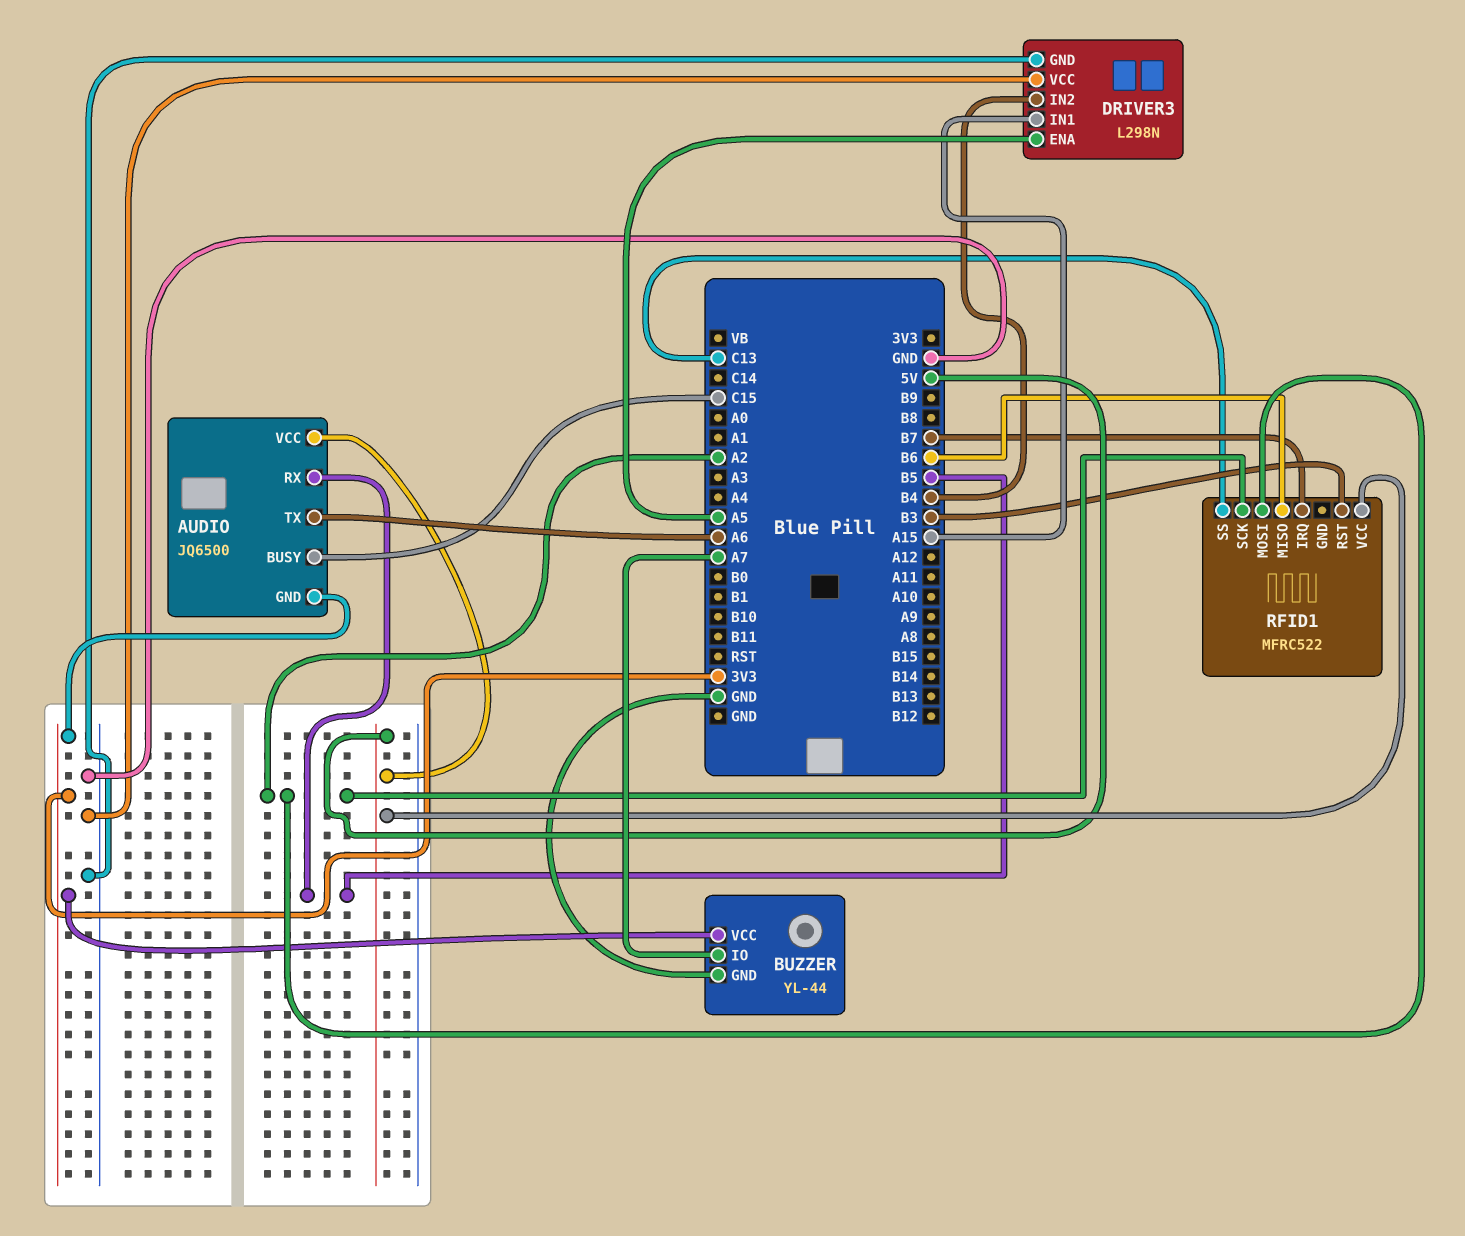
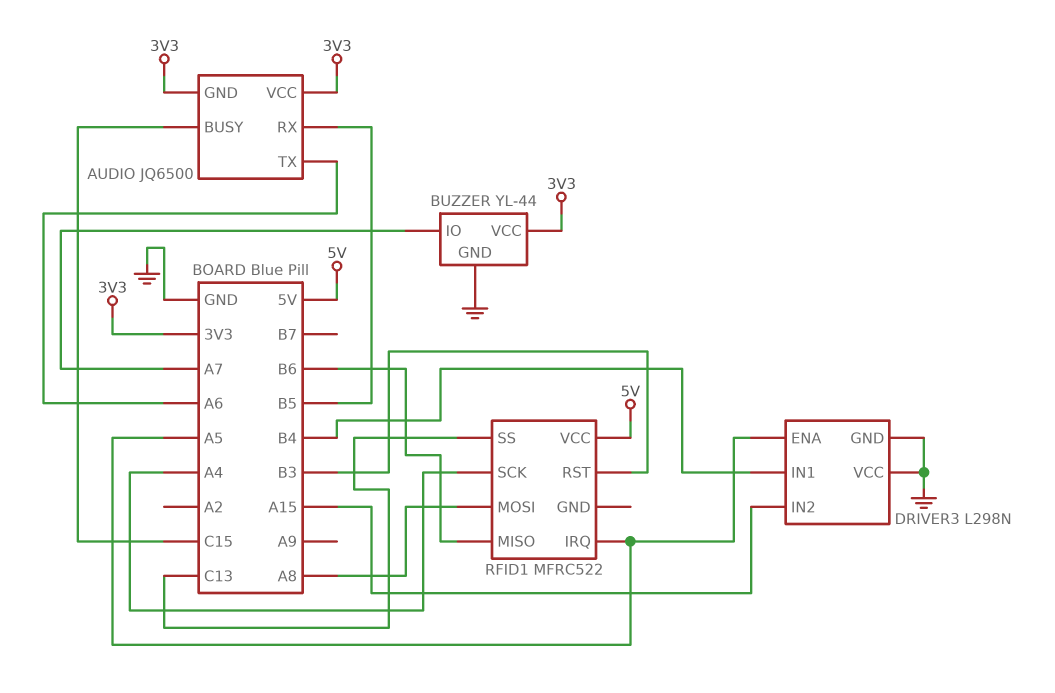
AUDIO pin VCC: 5V -> 3V3
DRIVER3 pin IN1: A15 -> B4
DRIVER3 pin IN2: B4 -> A15
RFID1 pin IRQ: B7 -> A5
RFID1 pin MOSI: A2 -> A8
RFID1 pin SCK: A2 -> A4

